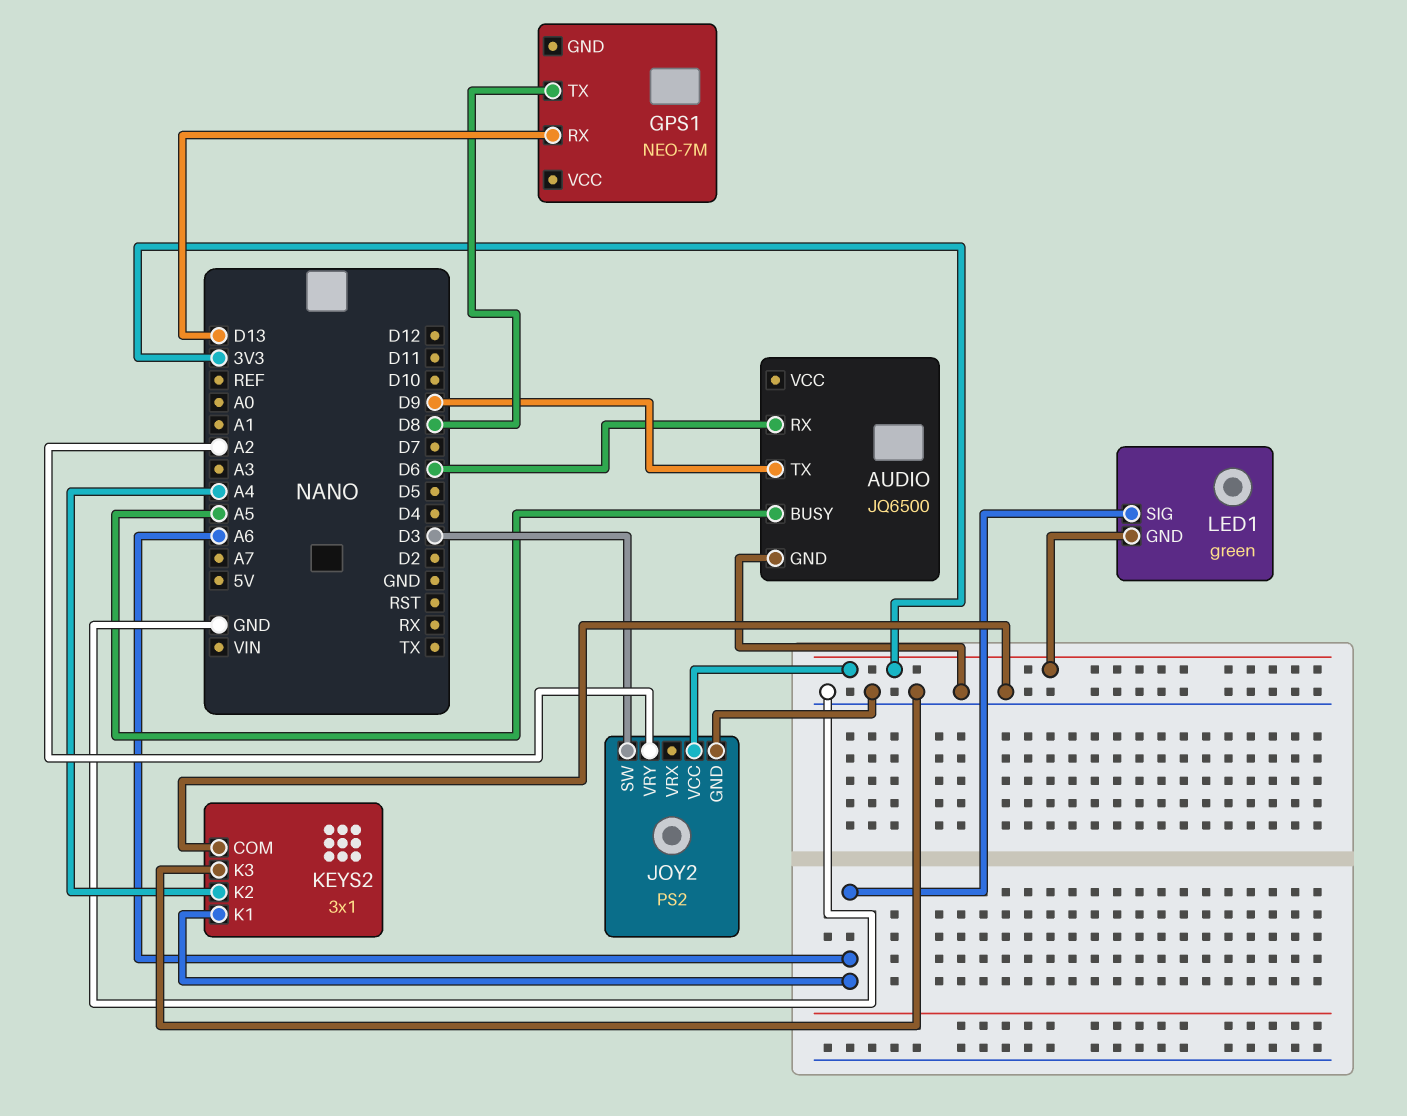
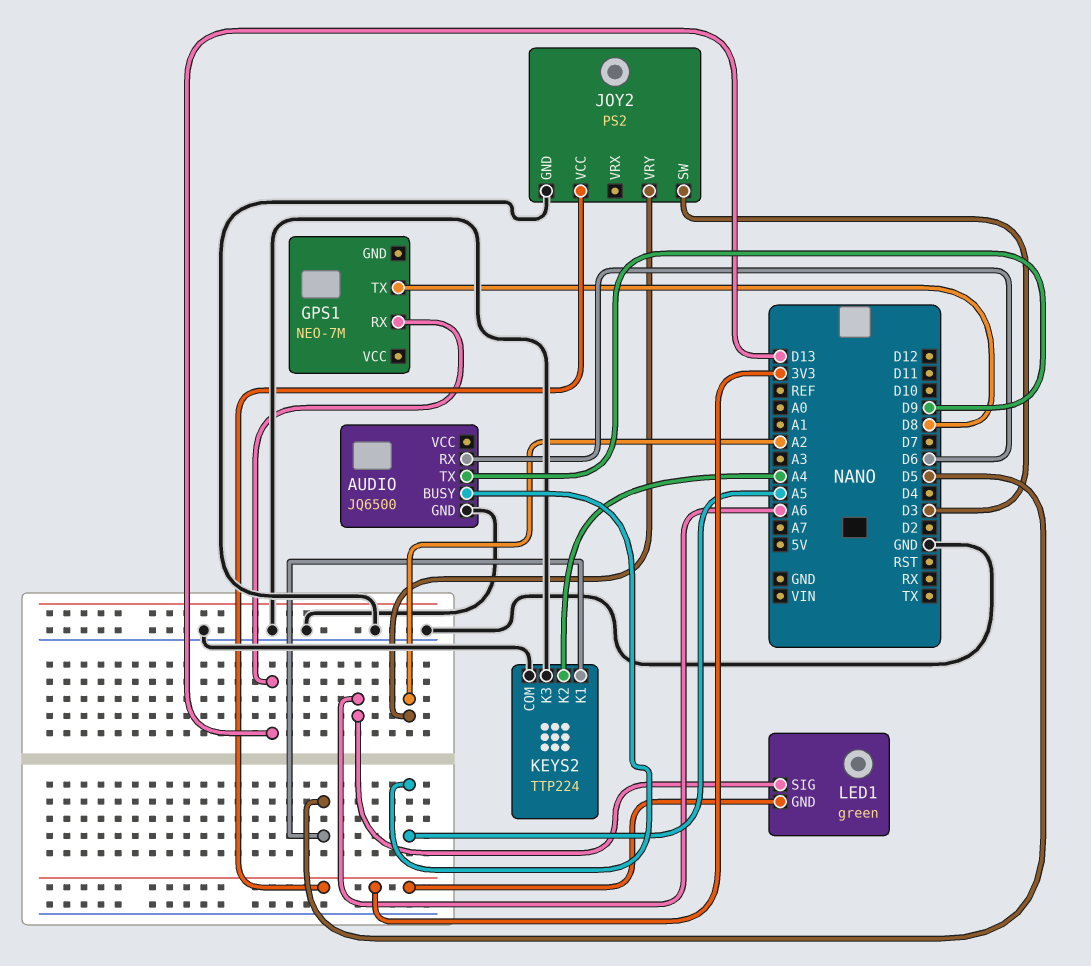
KEYS2: 3x1 -> TTP224
KEYS2 pin K1: A6 -> D5

